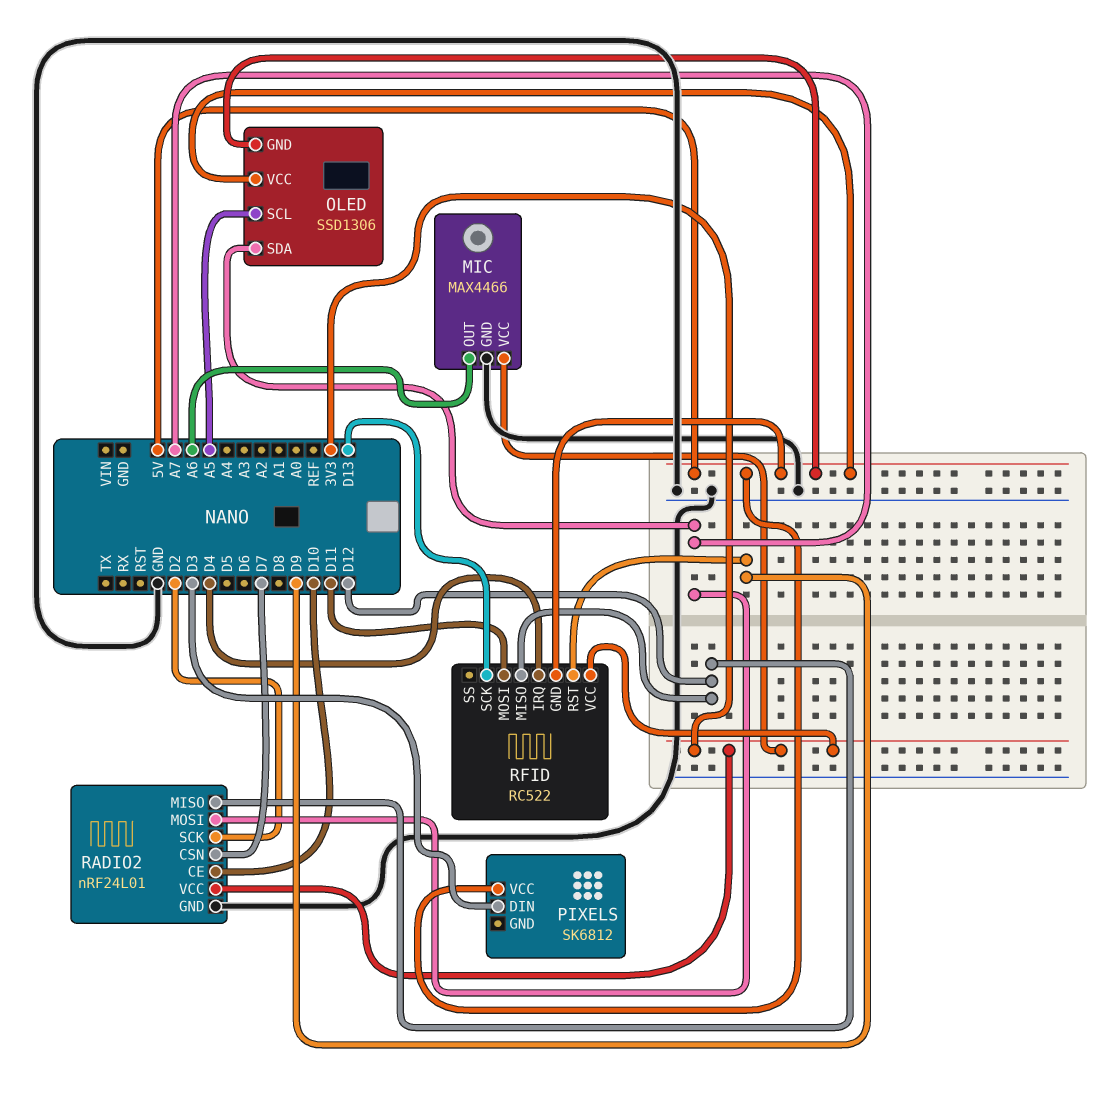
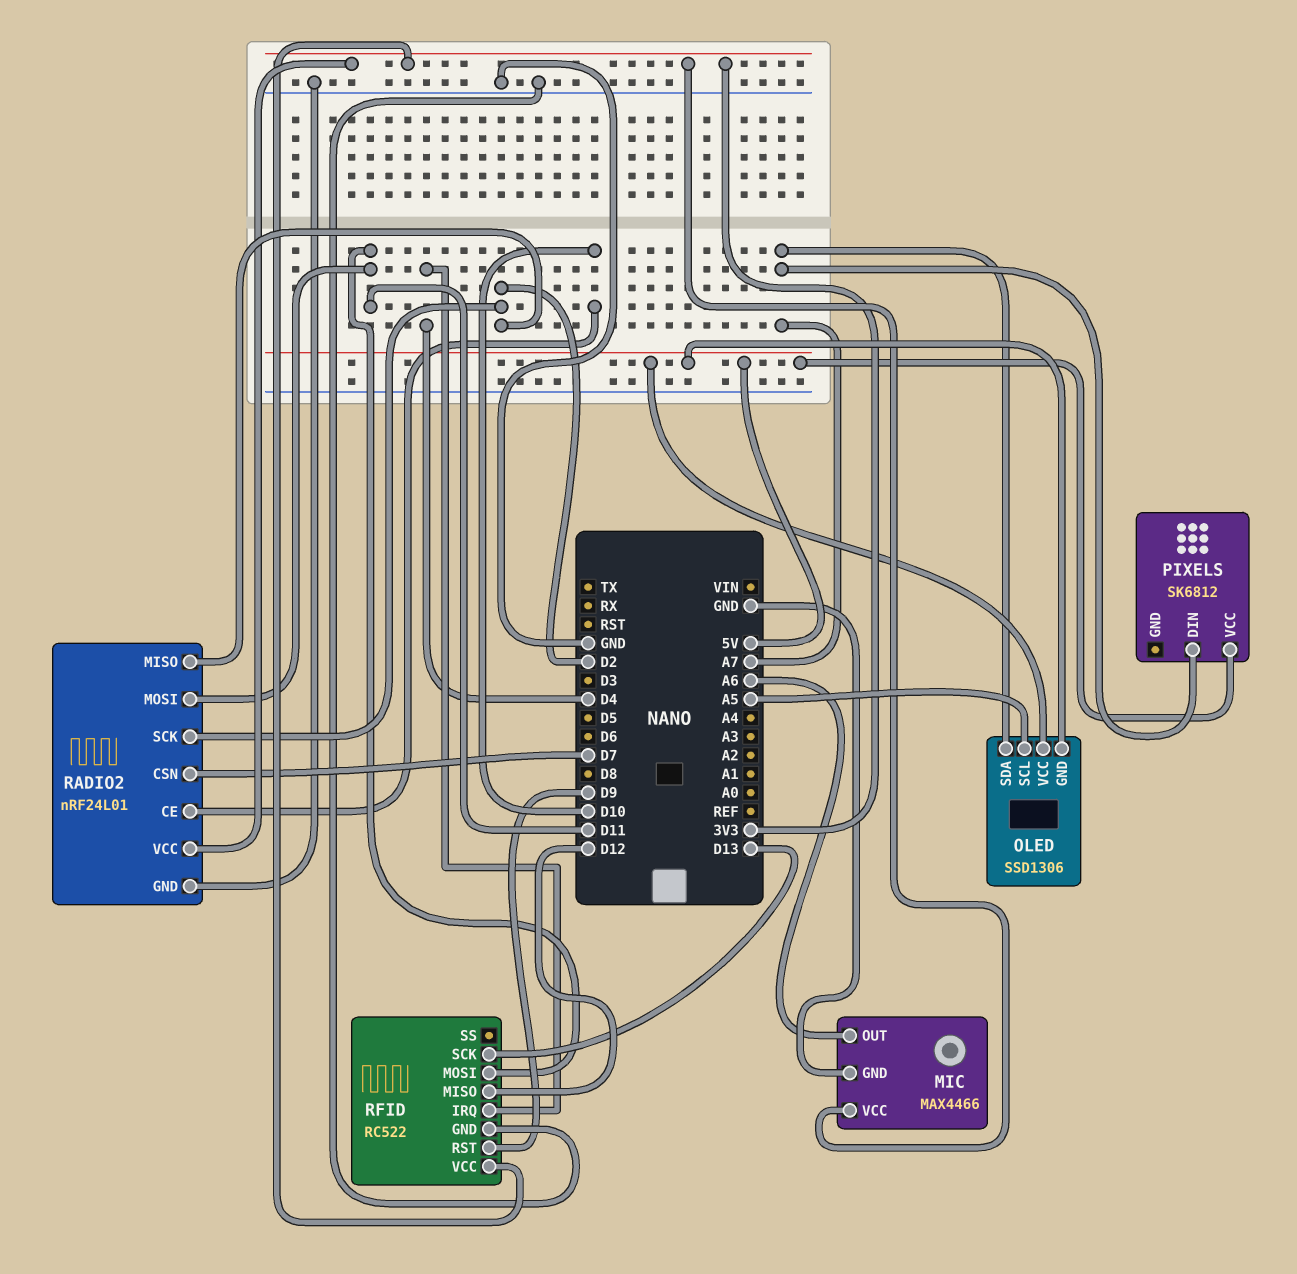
PIXELS pin DIN: D3 -> A7
RADIO2 pin MISO: D12 -> D2
RADIO2 pin MOSI: A7 -> D11
RFID pin GND: 5V -> GND

